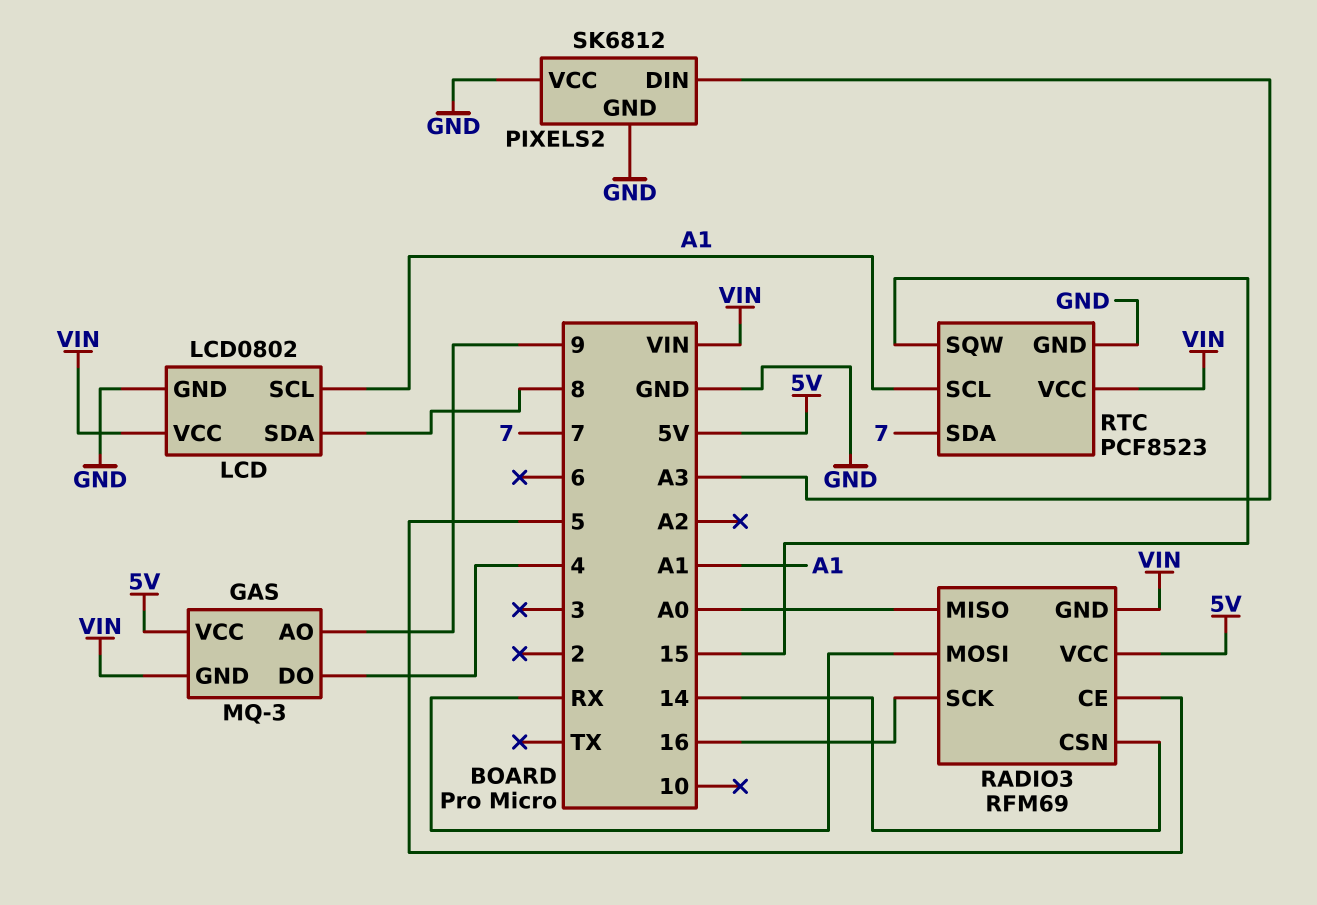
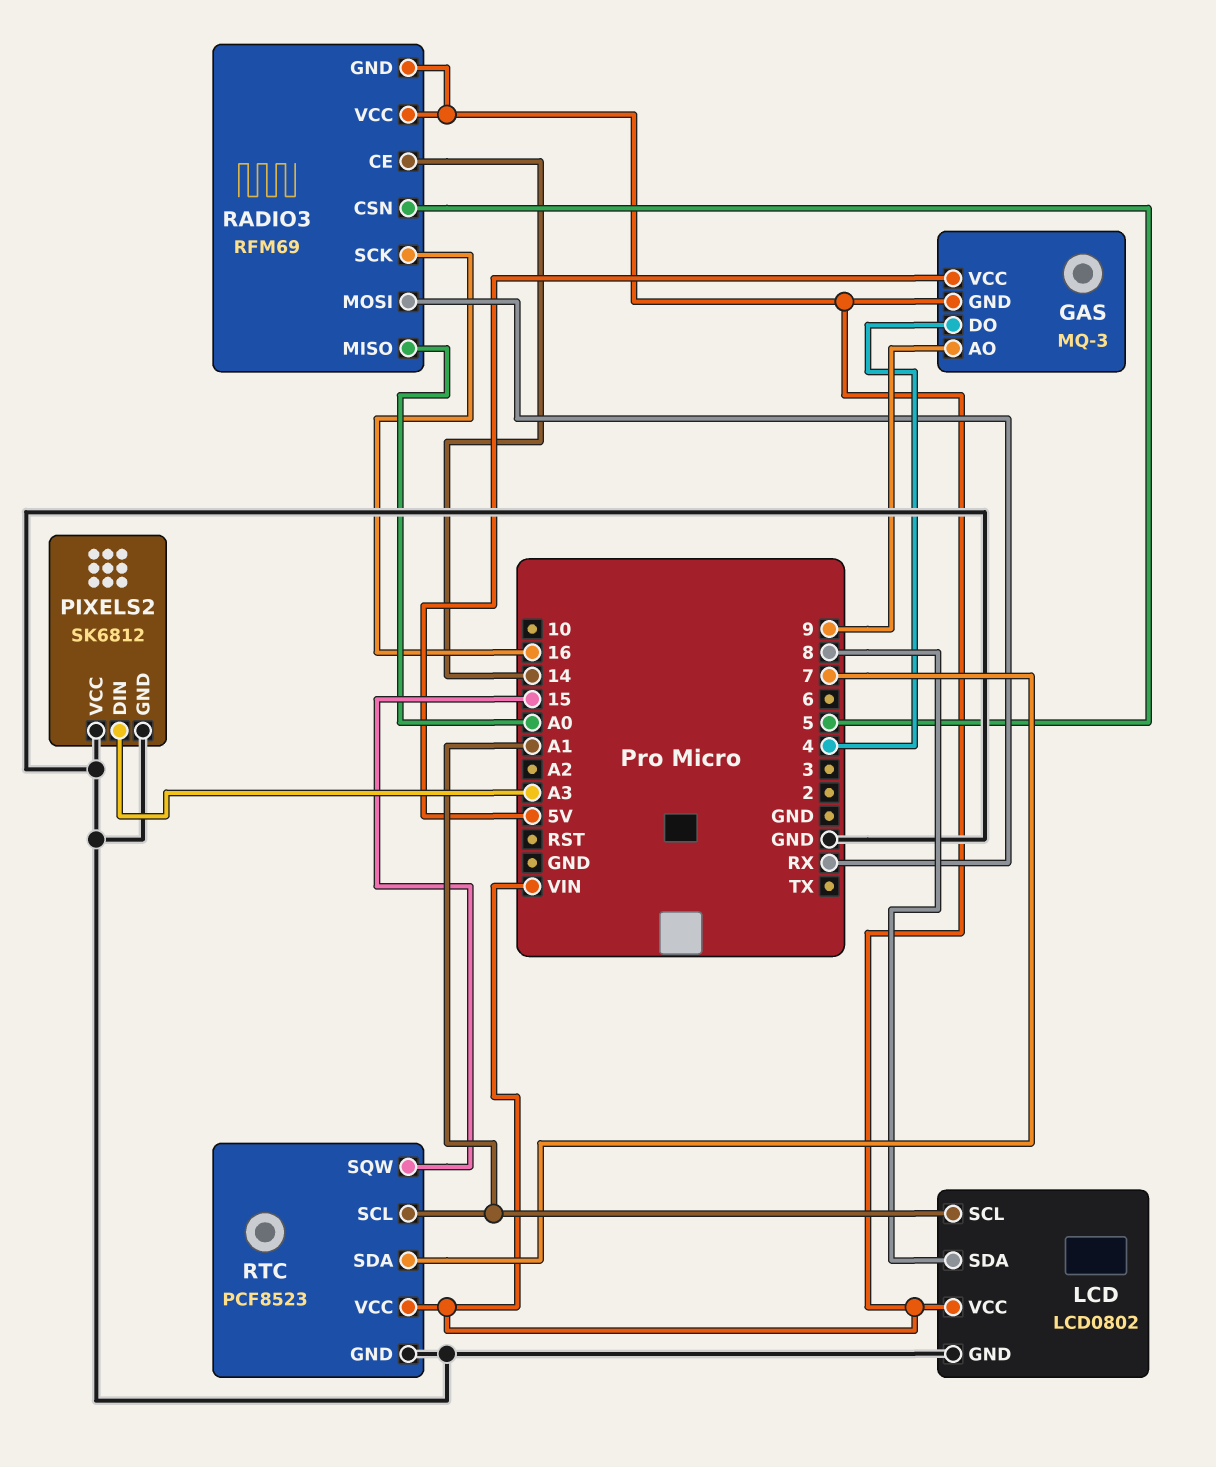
RADIO3 pin CE: 5 -> 14
RADIO3 pin CSN: 14 -> 5
RADIO3 pin VCC: 5V -> VIN

